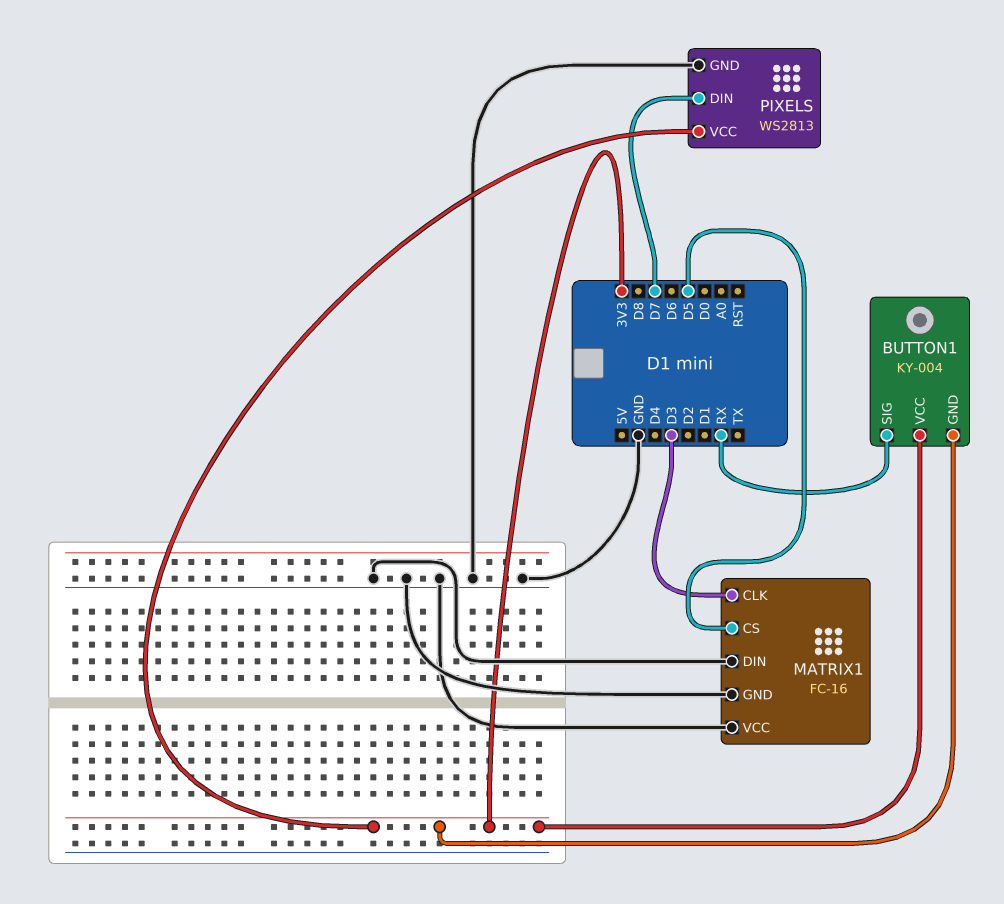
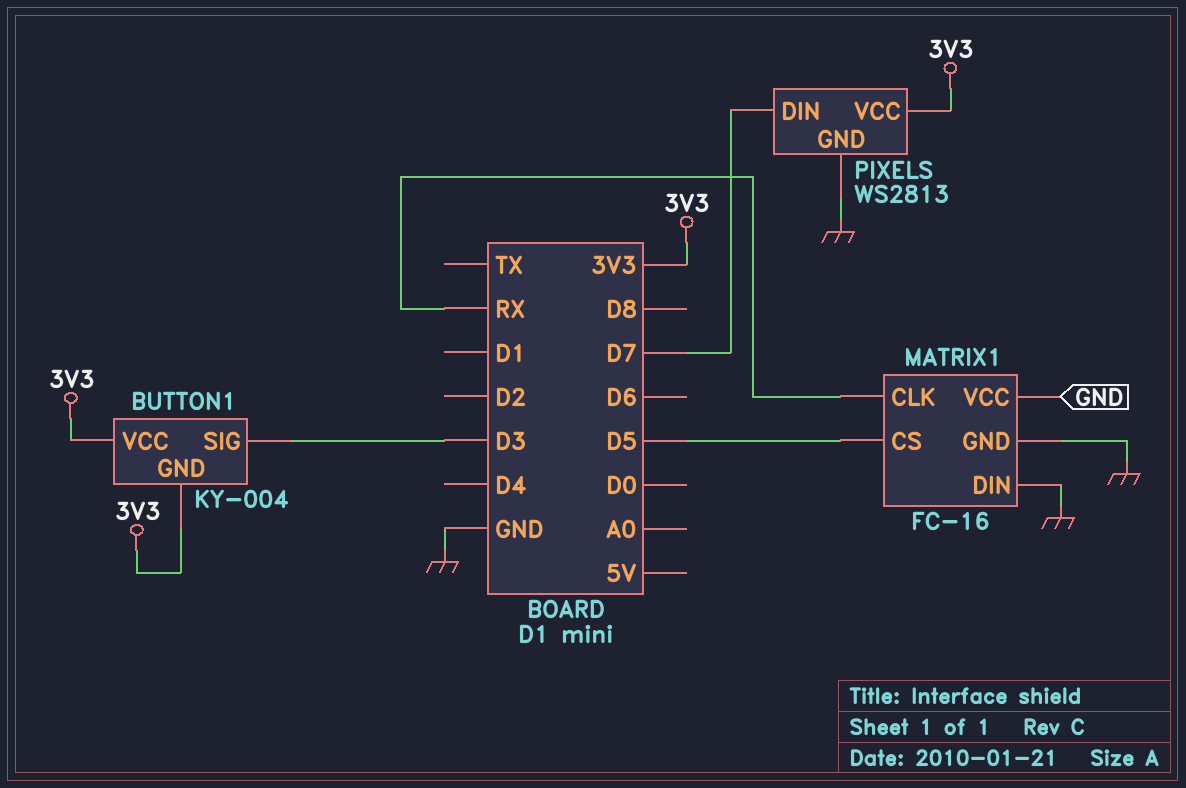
BUTTON1 pin SIG: RX -> D3
MATRIX1 pin CLK: D3 -> RX

